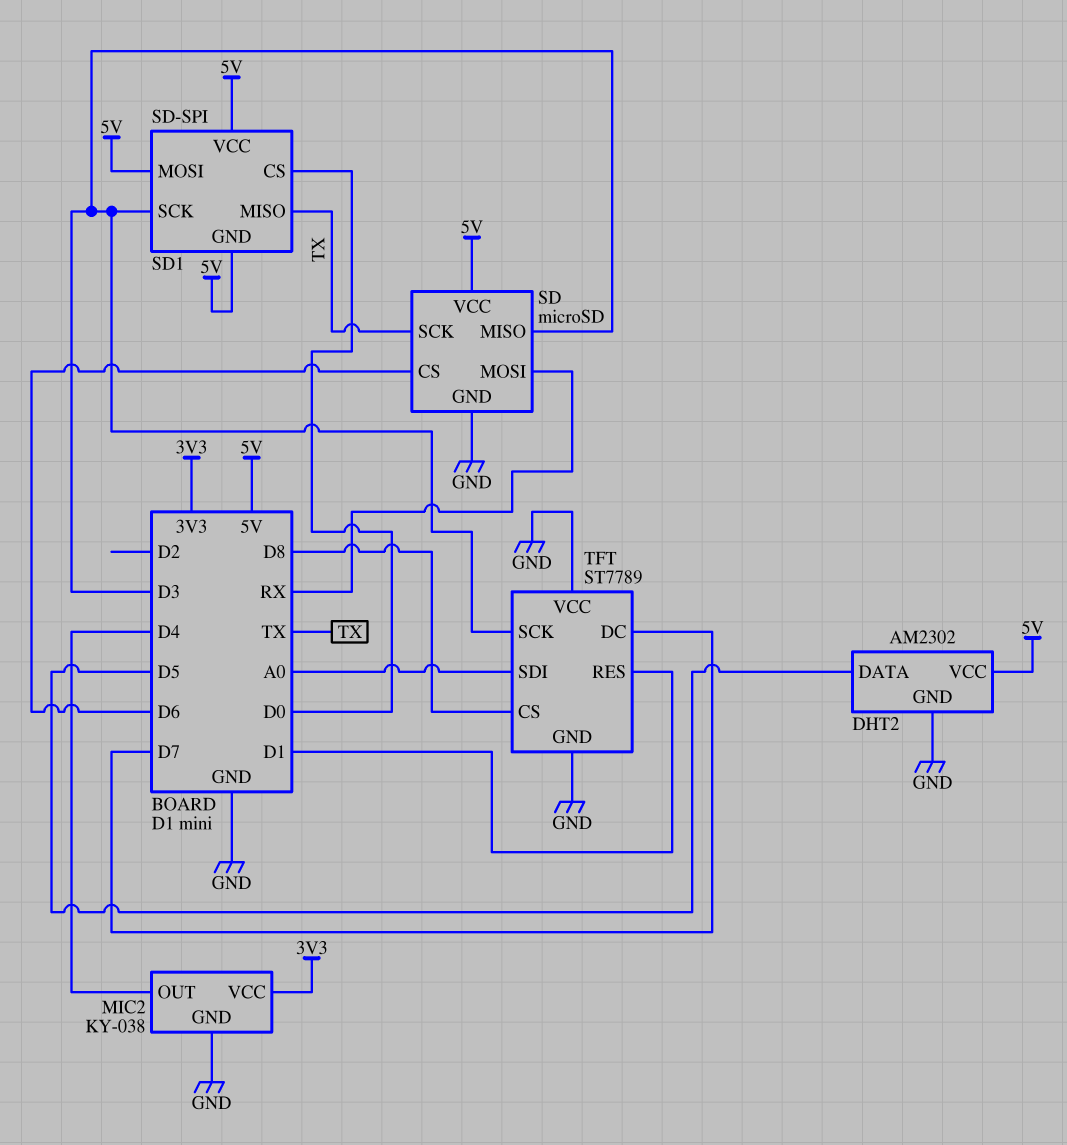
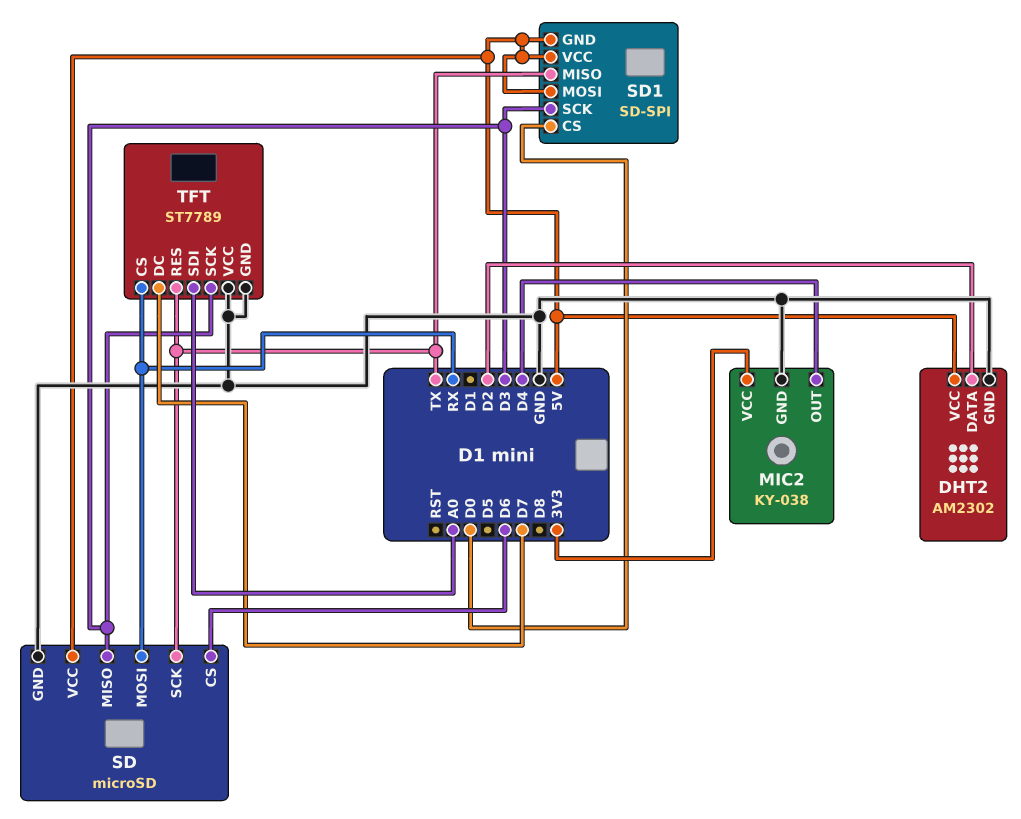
DHT2 pin DATA: D5 -> D2
TFT pin CS: D8 -> RX
TFT pin RES: D1 -> TX

